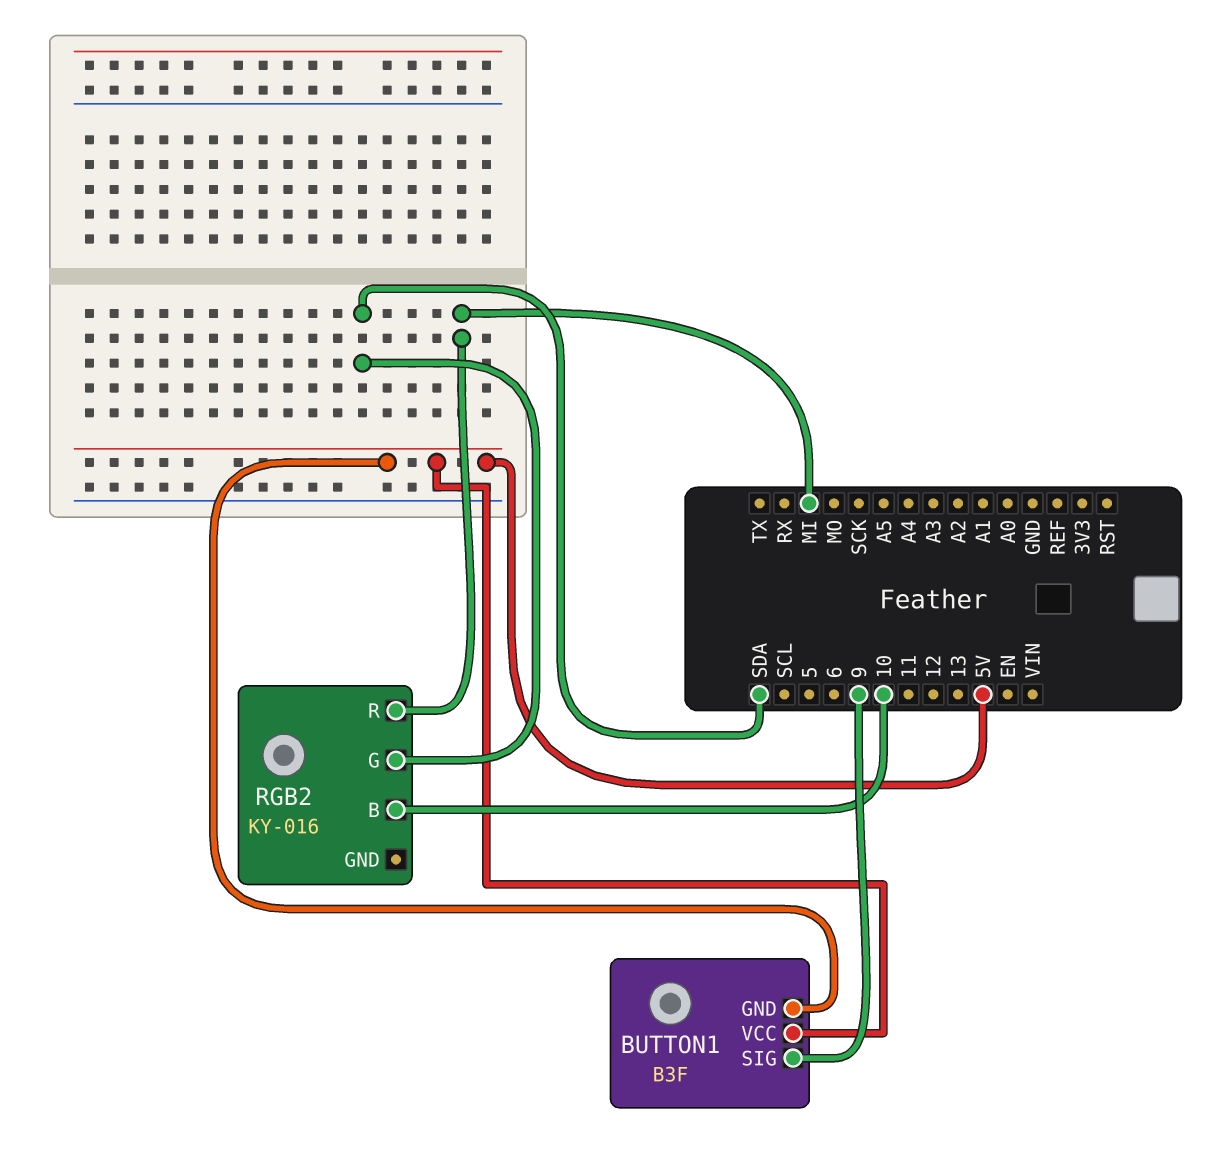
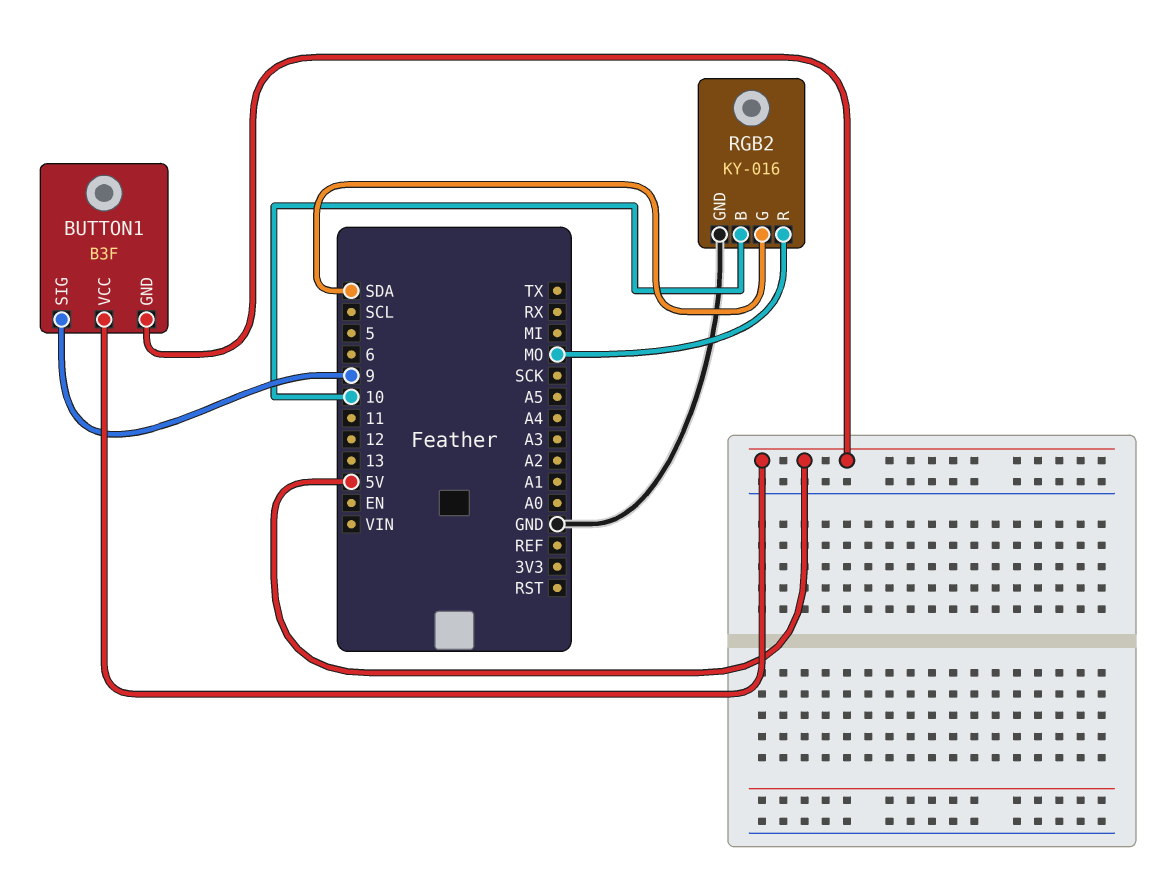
RGB2 pin GND: none -> GND
RGB2 pin R: MI -> MO

